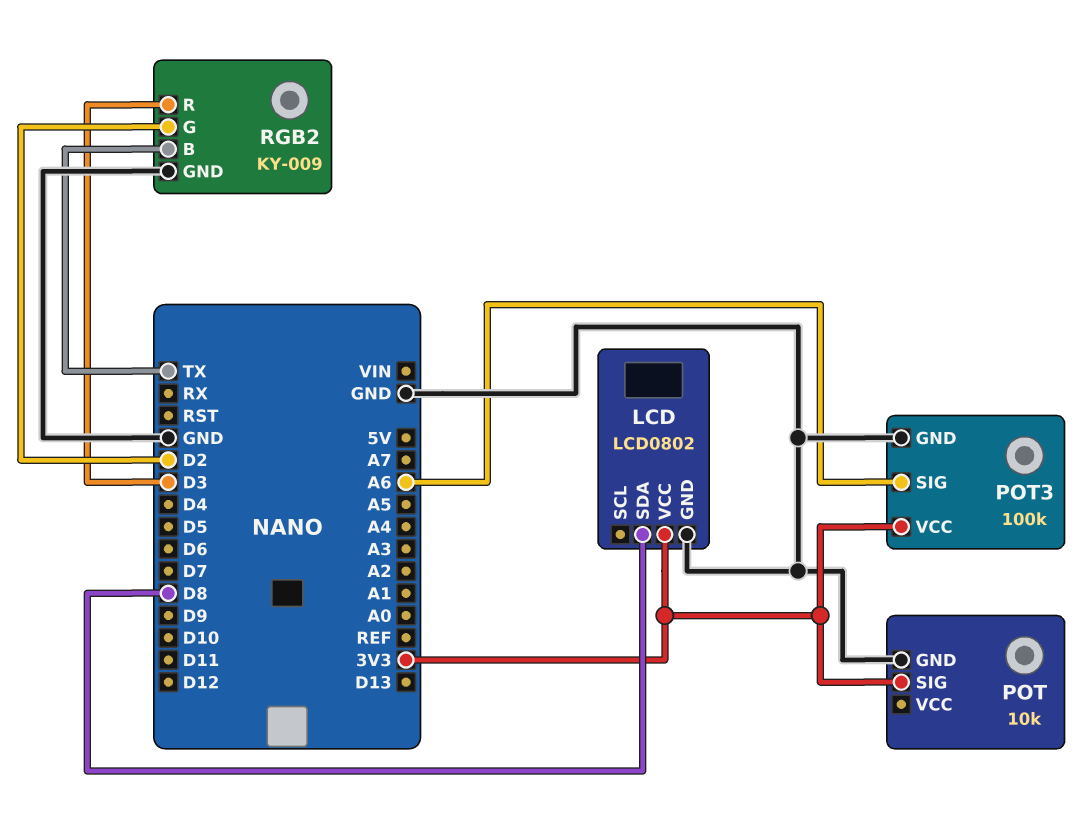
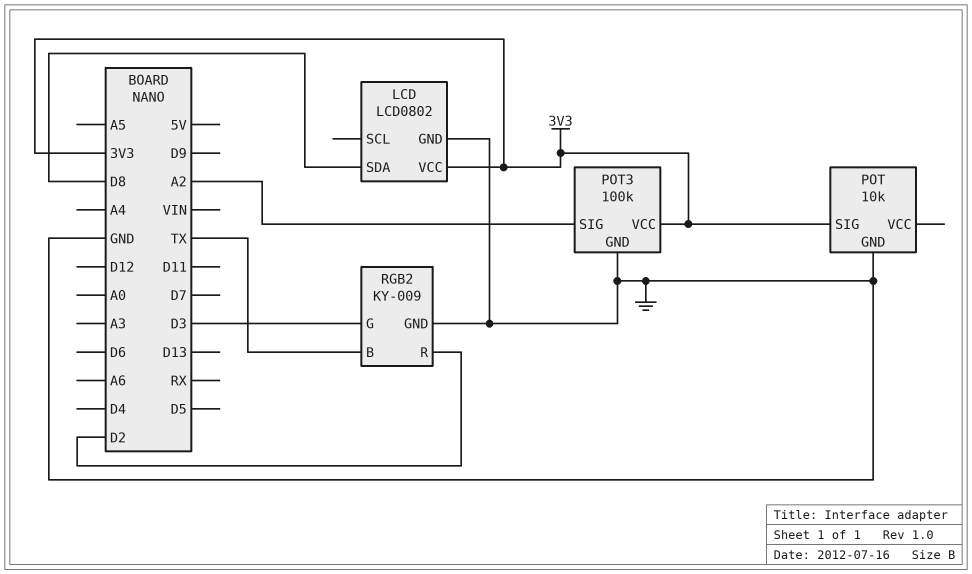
POT3 pin SIG: A6 -> A2
RGB2 pin G: D2 -> D3
RGB2 pin R: D3 -> D2

